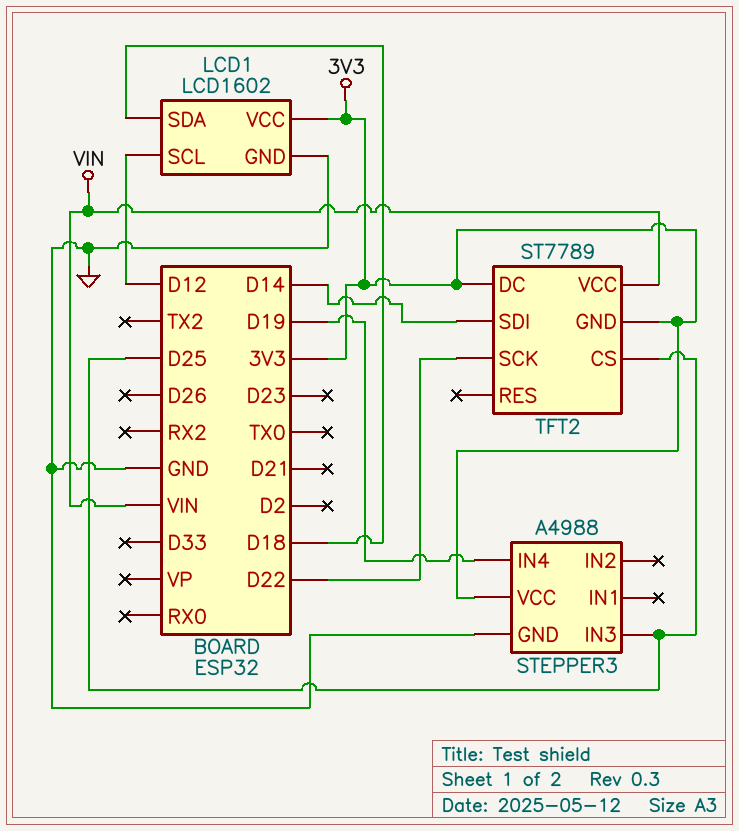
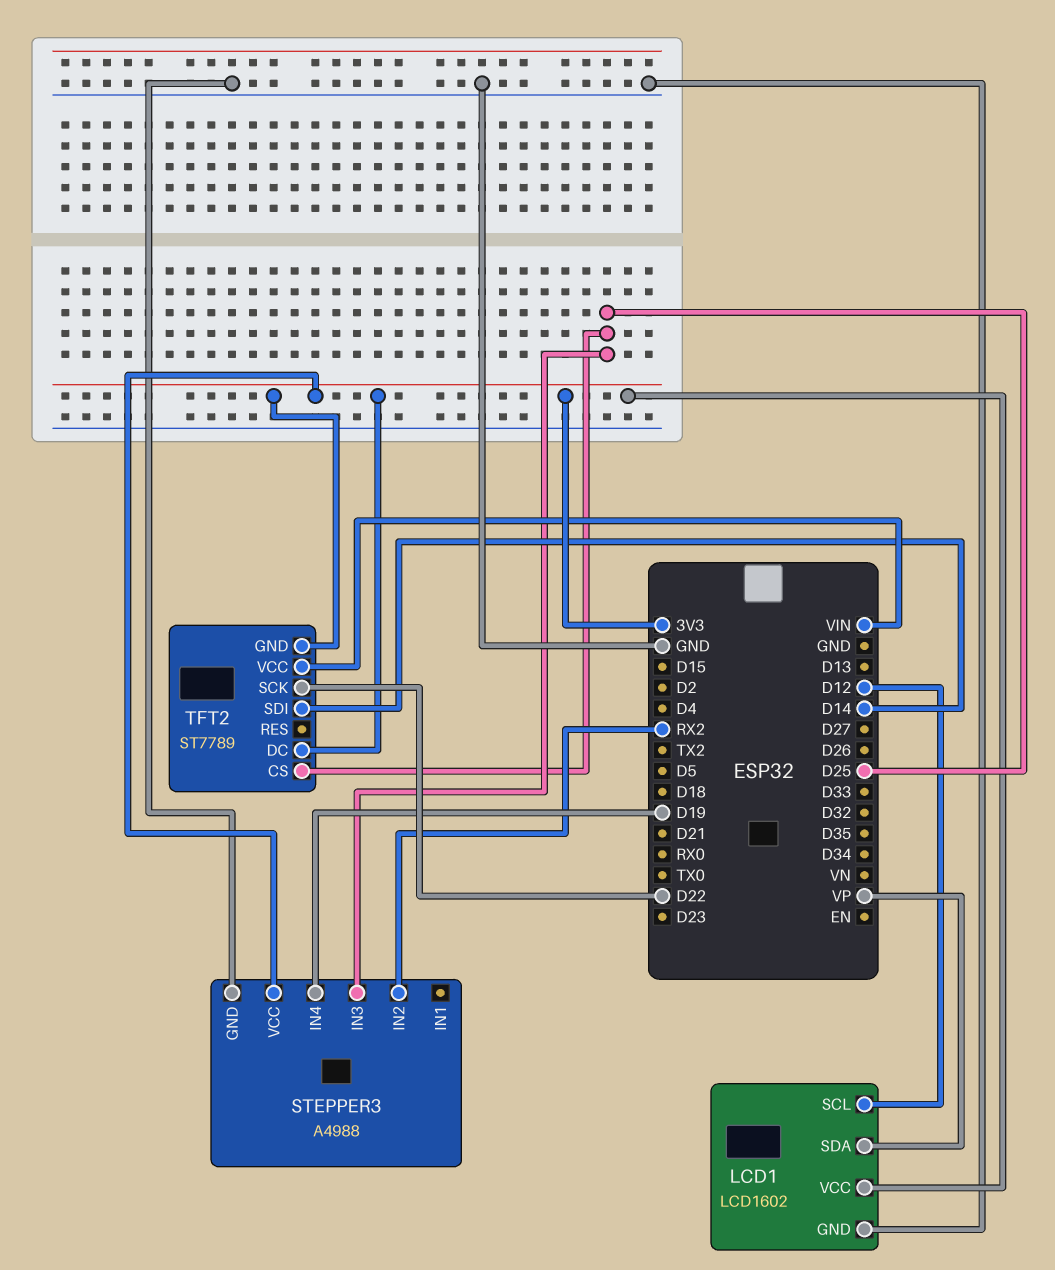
LCD1 pin SDA: D18 -> VP
STEPPER3 pin IN2: none -> RX2

